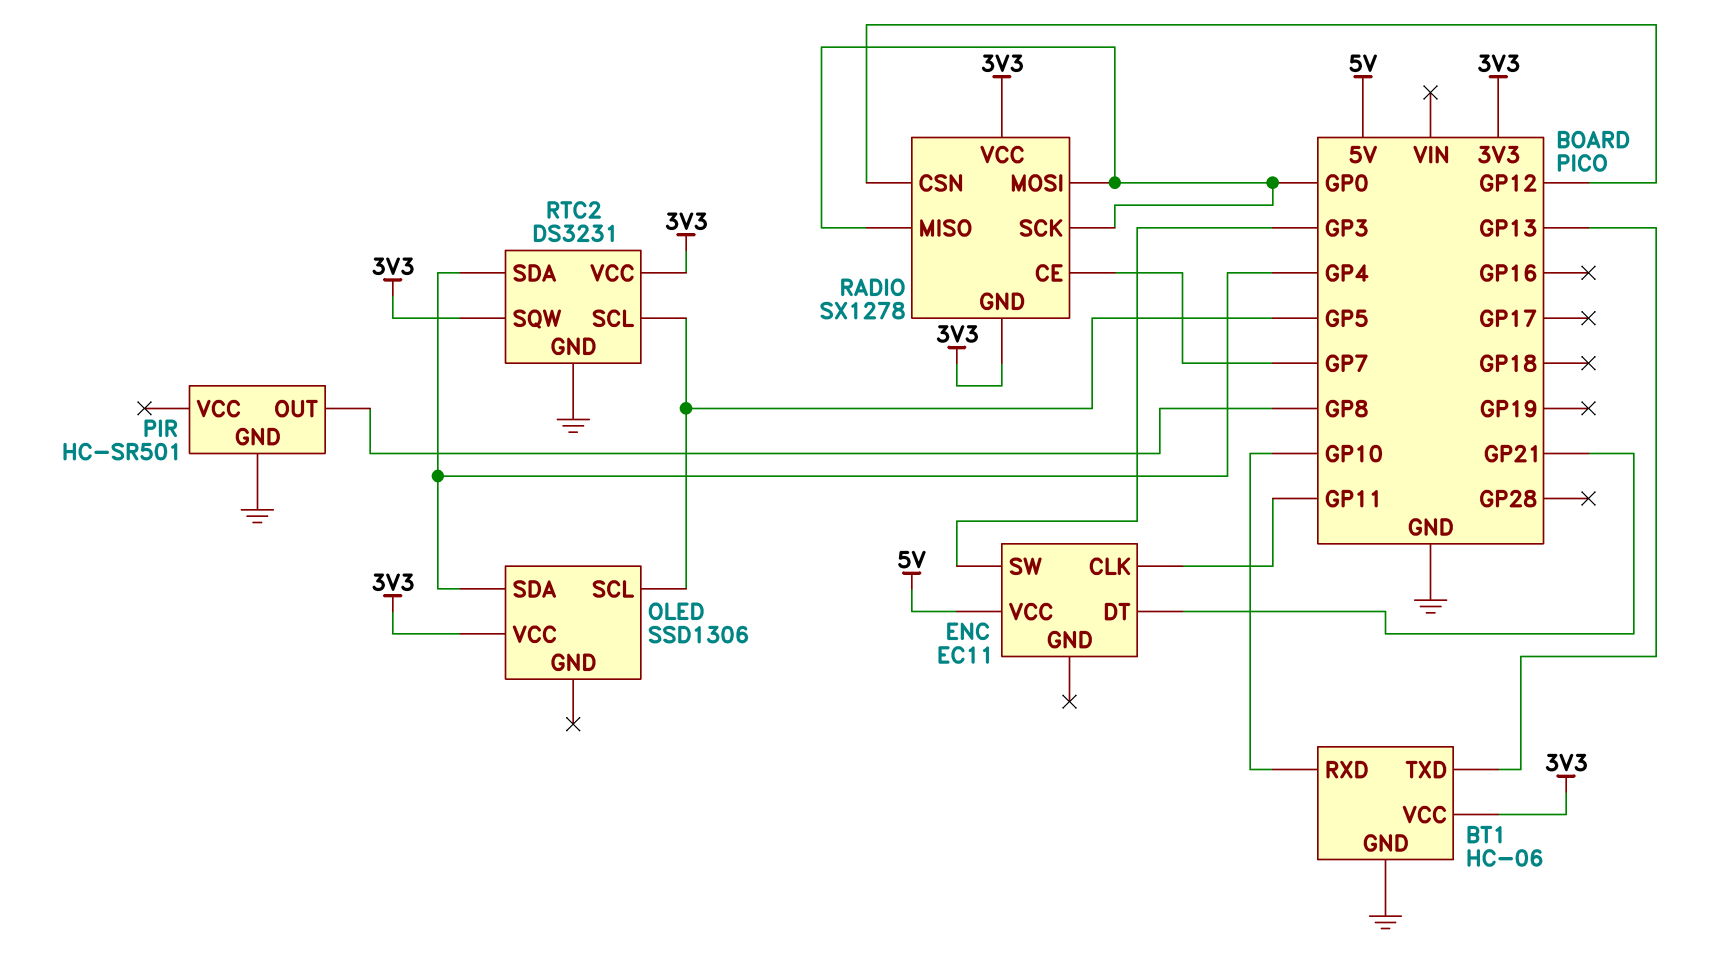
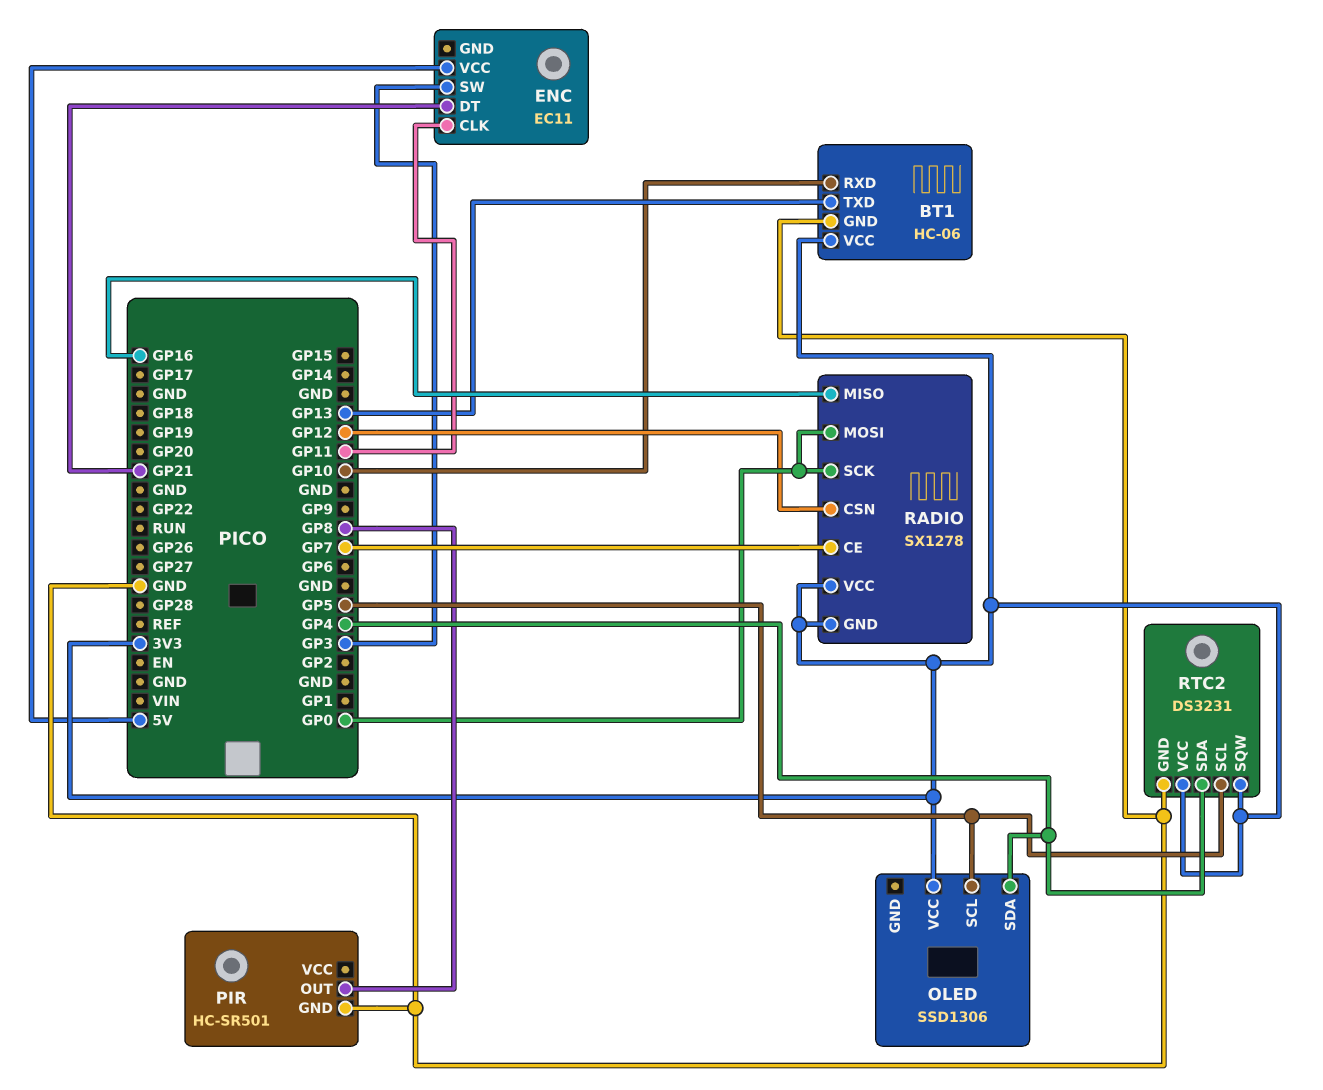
RADIO pin MISO: GP0 -> GP16

